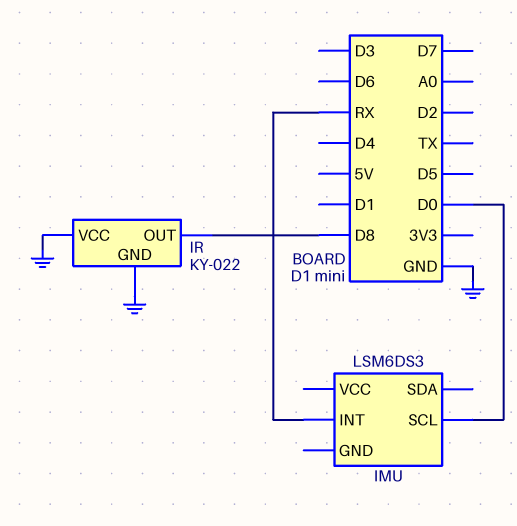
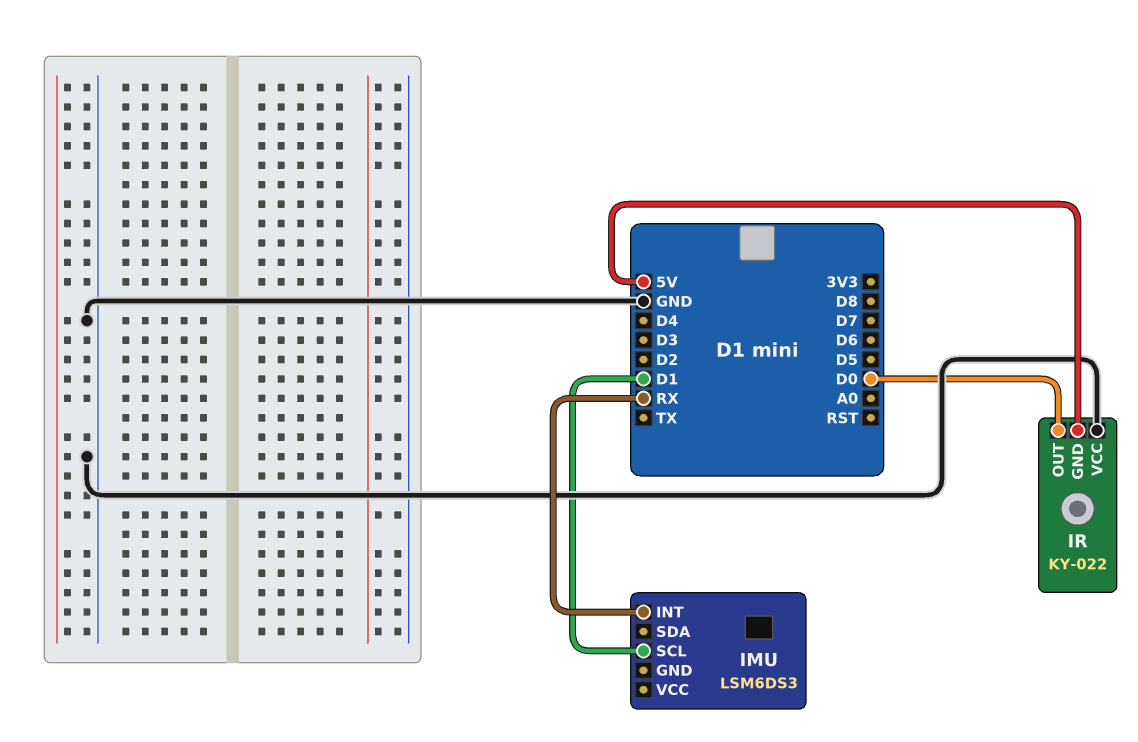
IMU pin SCL: D0 -> D1
IR pin GND: GND -> 5V
IR pin OUT: D8 -> D0

